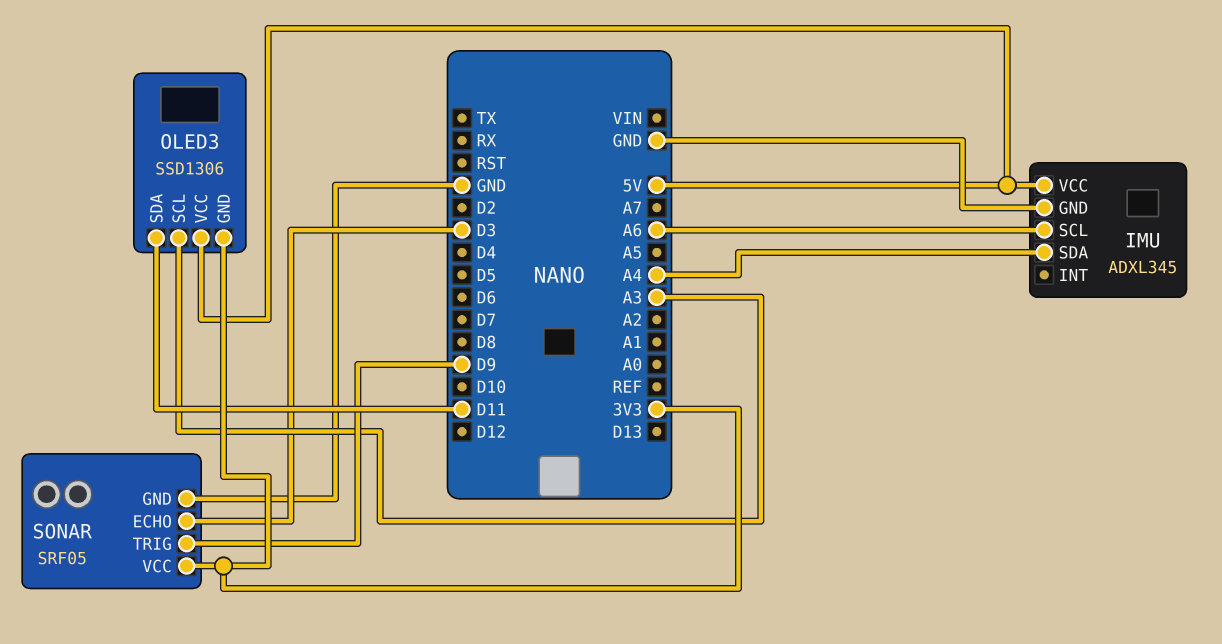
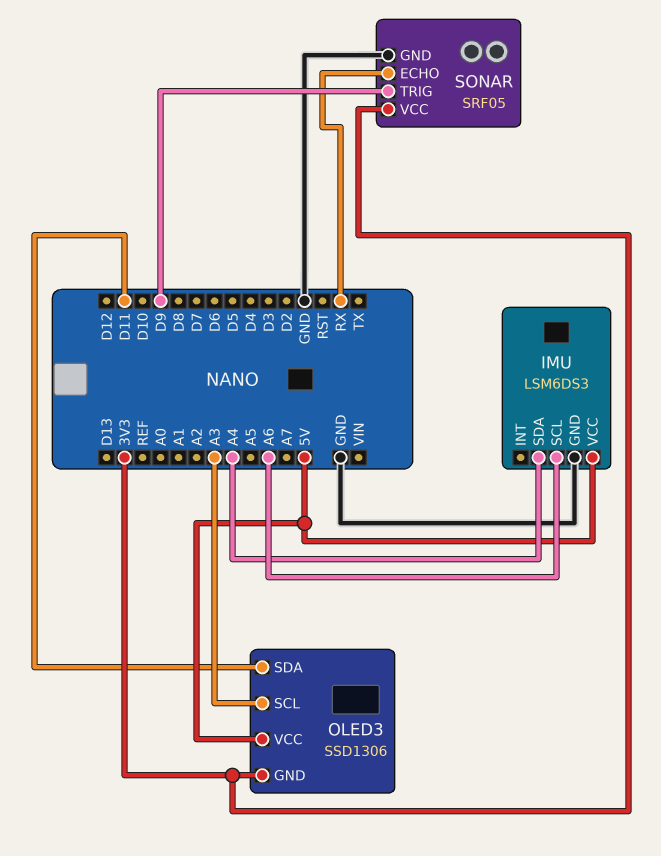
IMU: ADXL345 -> LSM6DS3
SONAR pin ECHO: D3 -> RX

